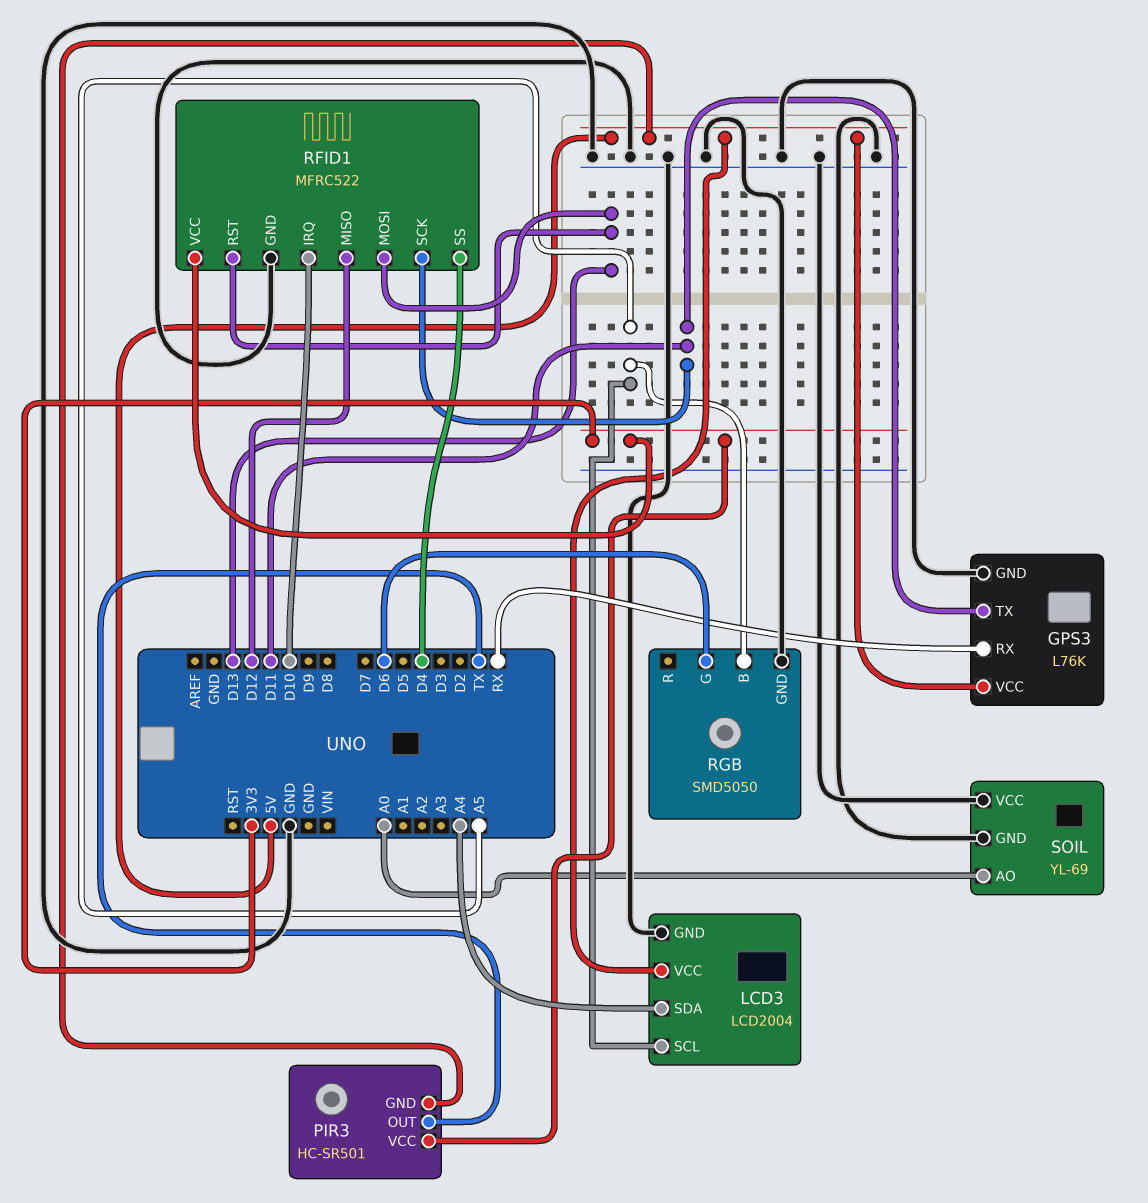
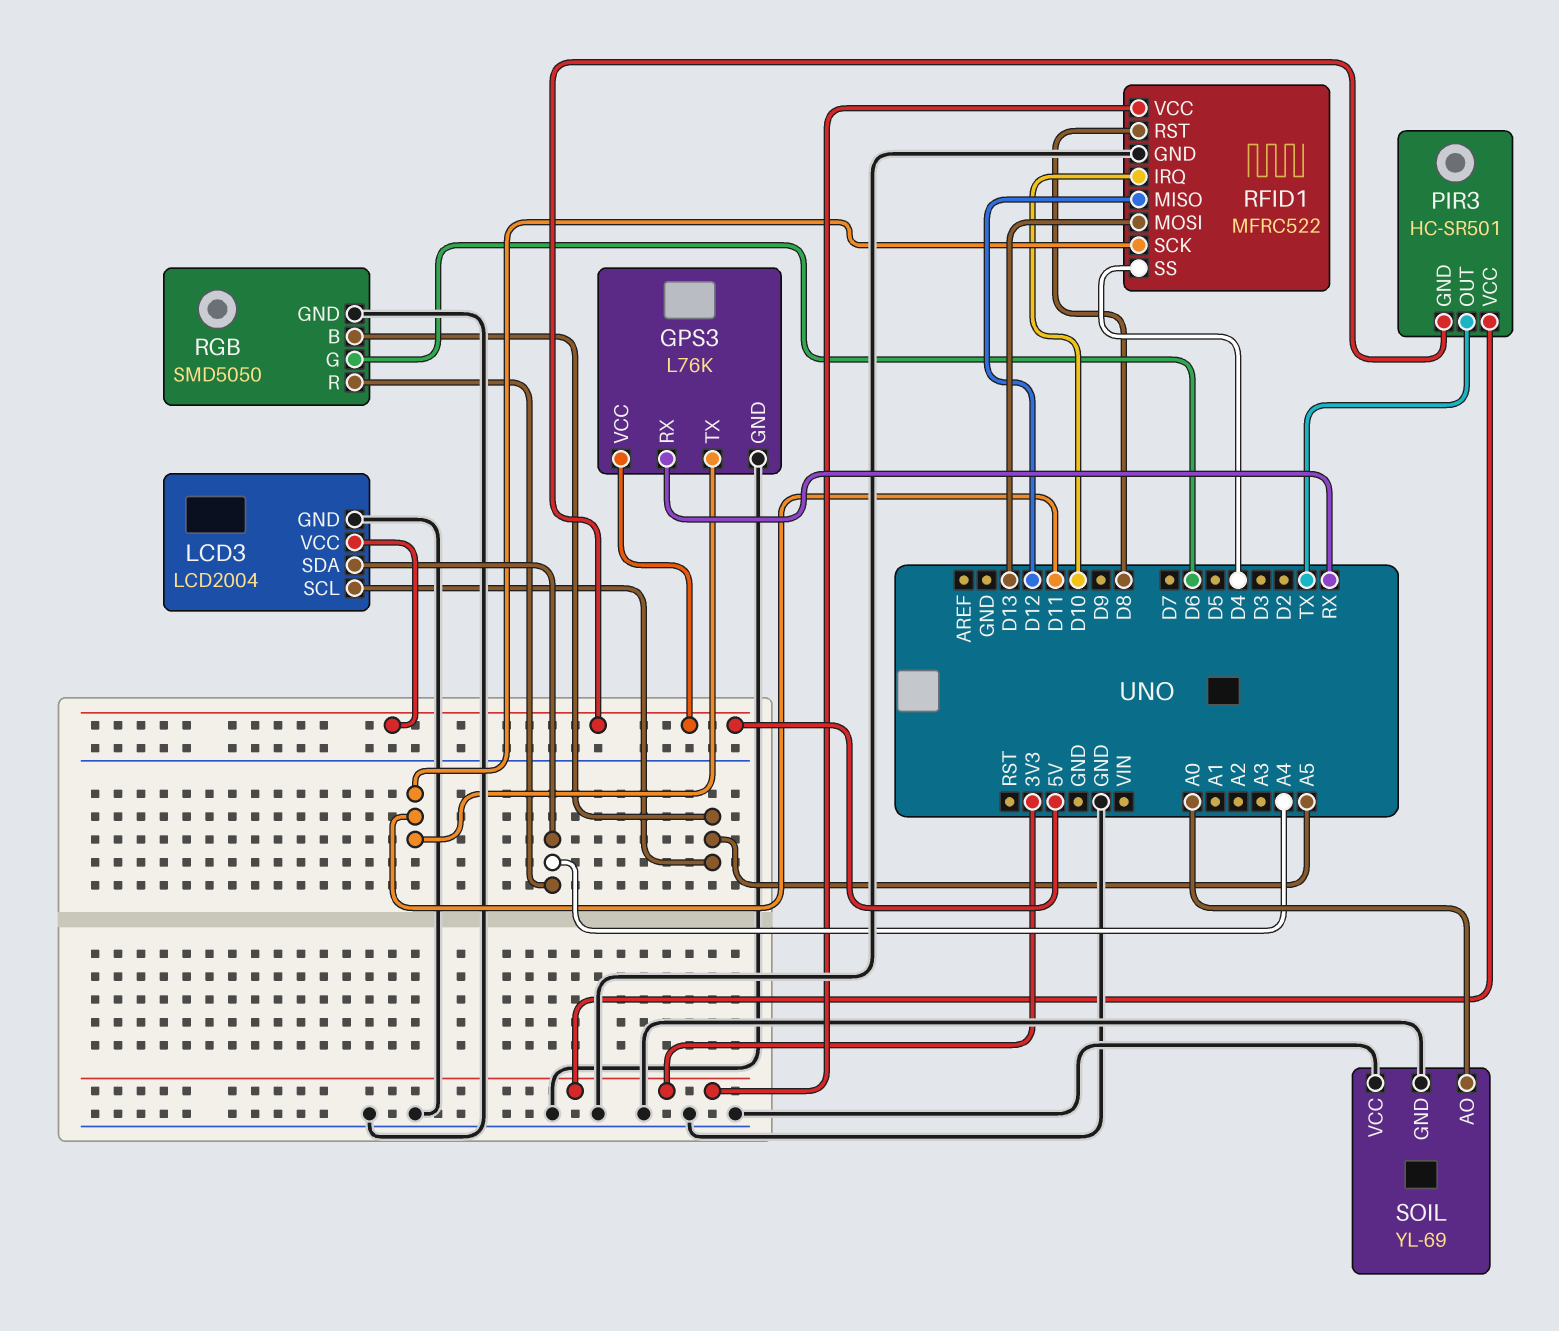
RFID1 pin RST: D13 -> D8
RGB pin R: none -> A4

